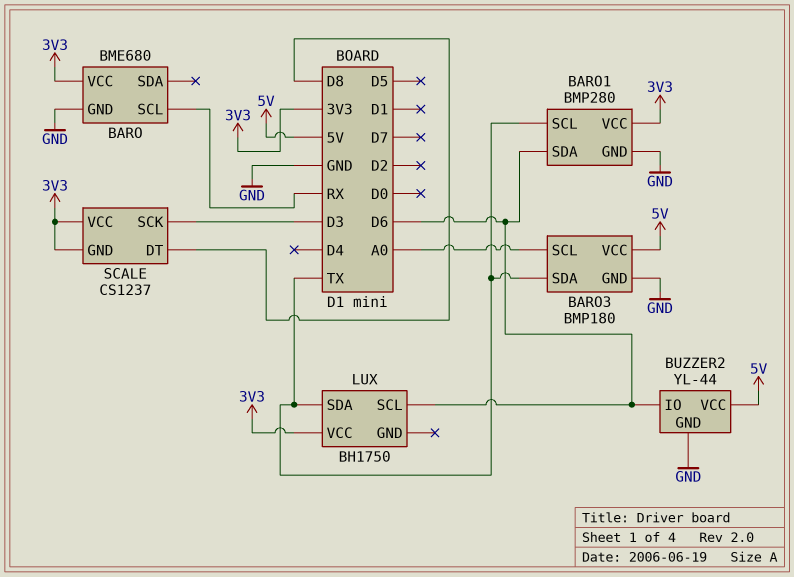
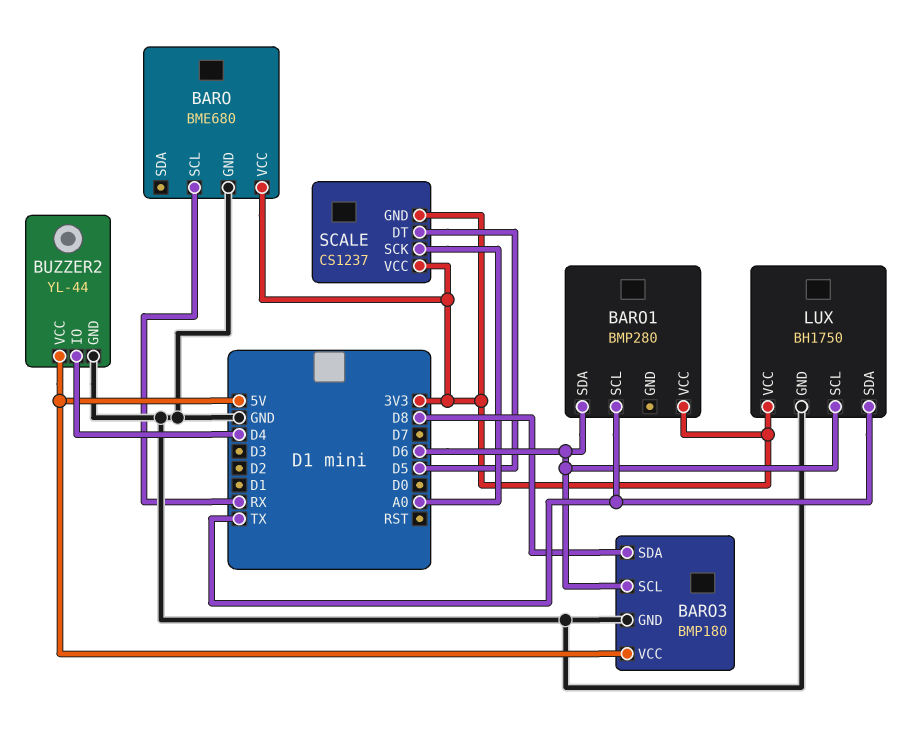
BARO1 pin GND: GND -> none
BARO3 pin SCL: A0 -> D6
BARO3 pin SDA: TX -> D8
BUZZER2 pin IO: D6 -> D4
LUX pin GND: none -> GND
SCALE pin DT: D8 -> D5
SCALE pin SCK: D3 -> A0

